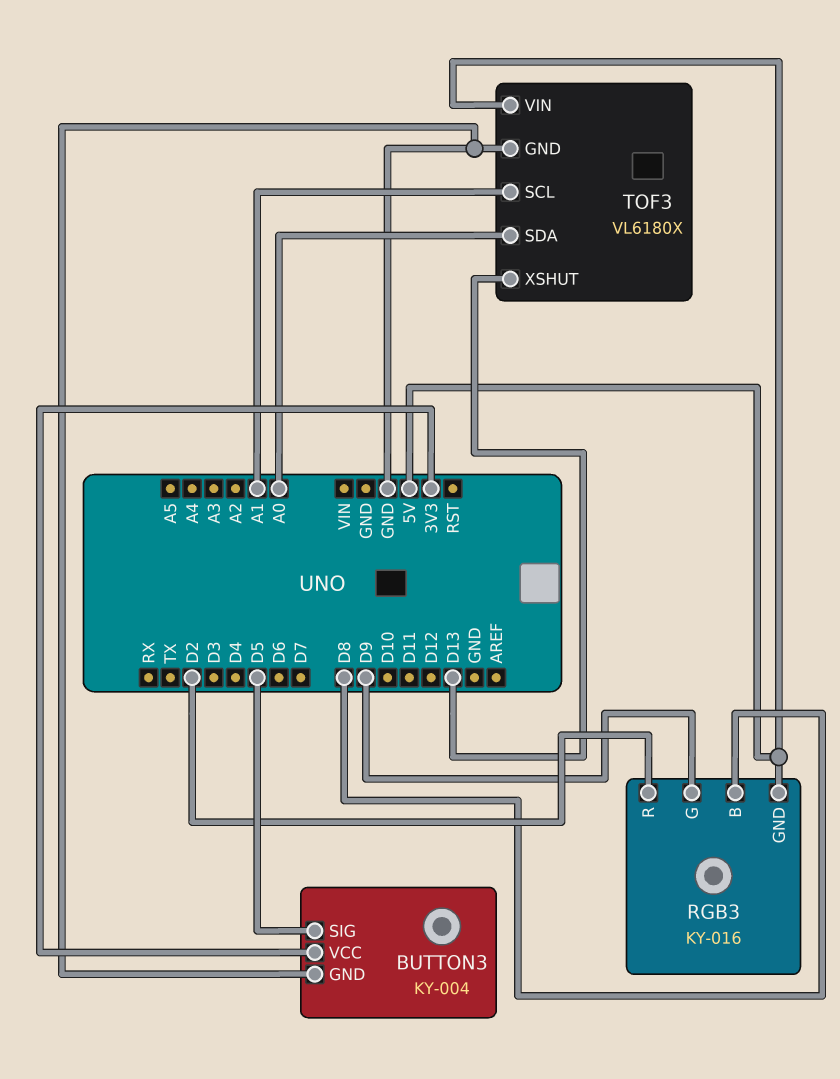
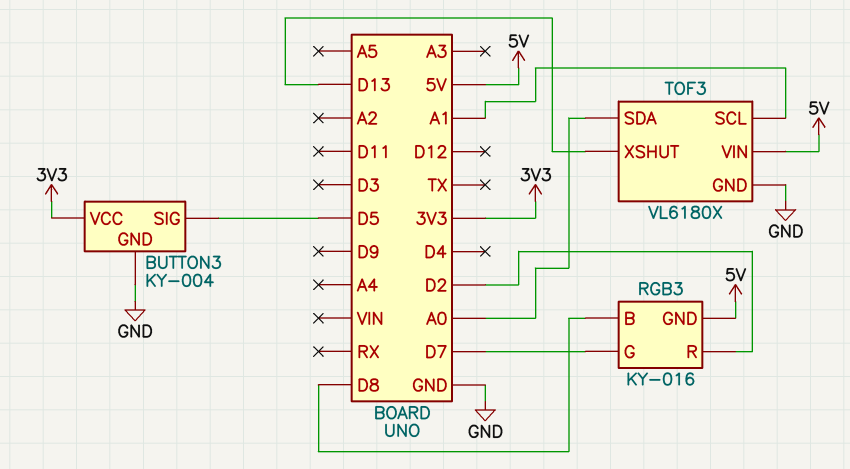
RGB3 pin G: D9 -> D7

